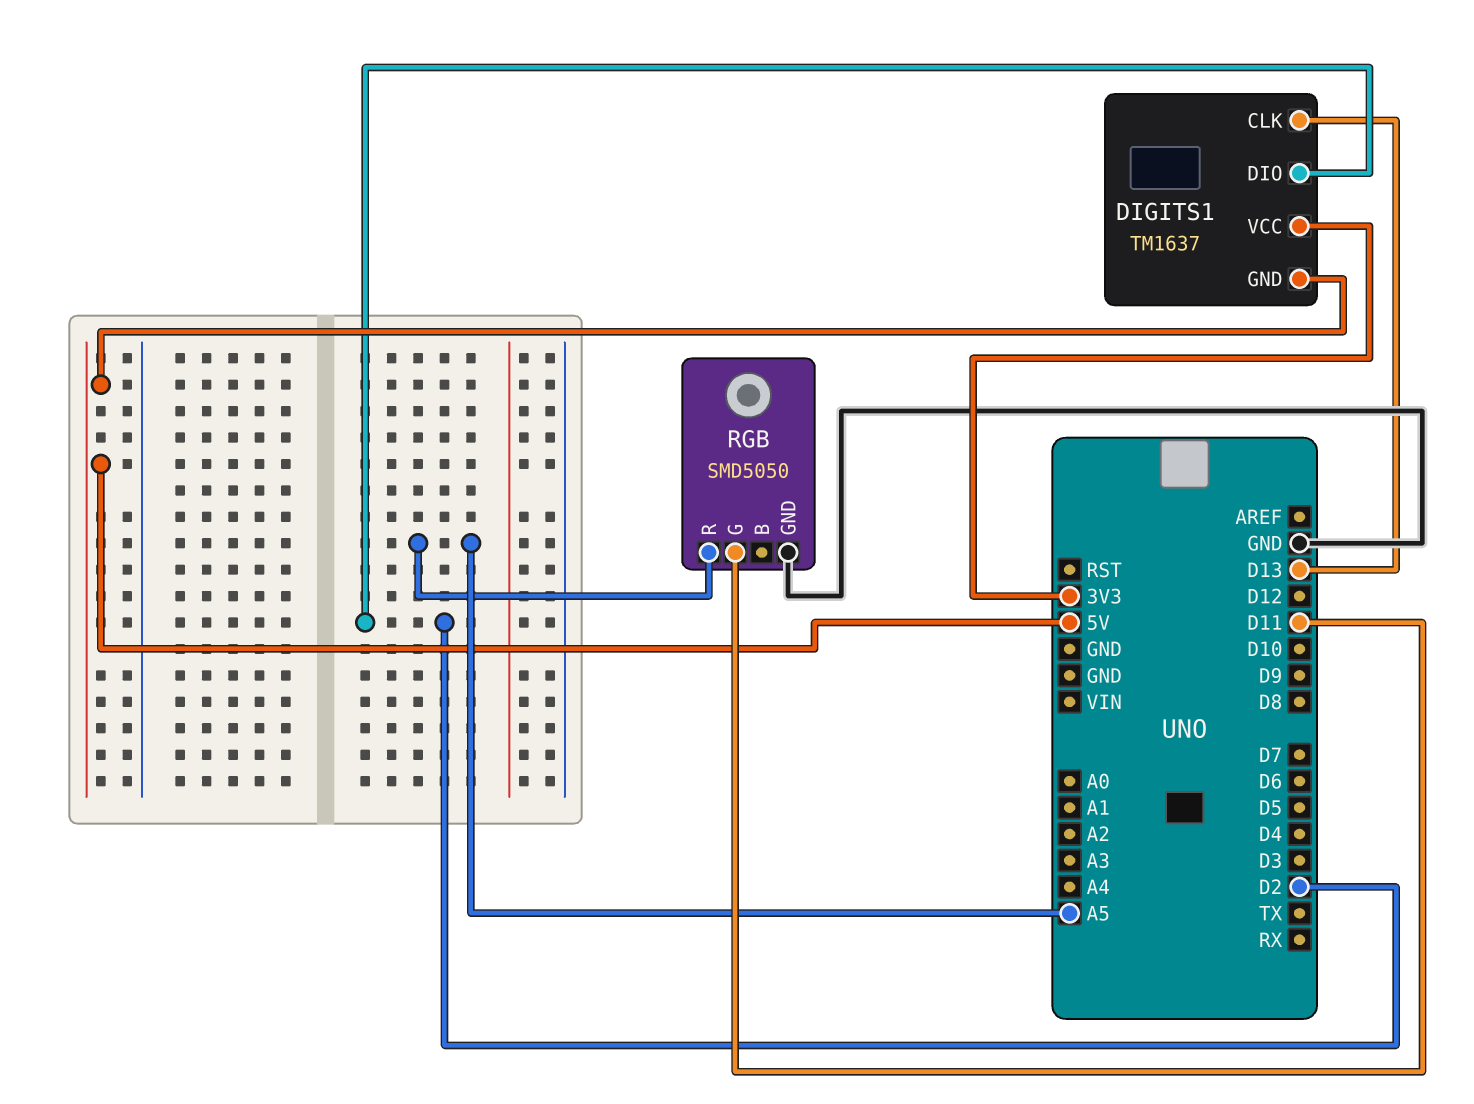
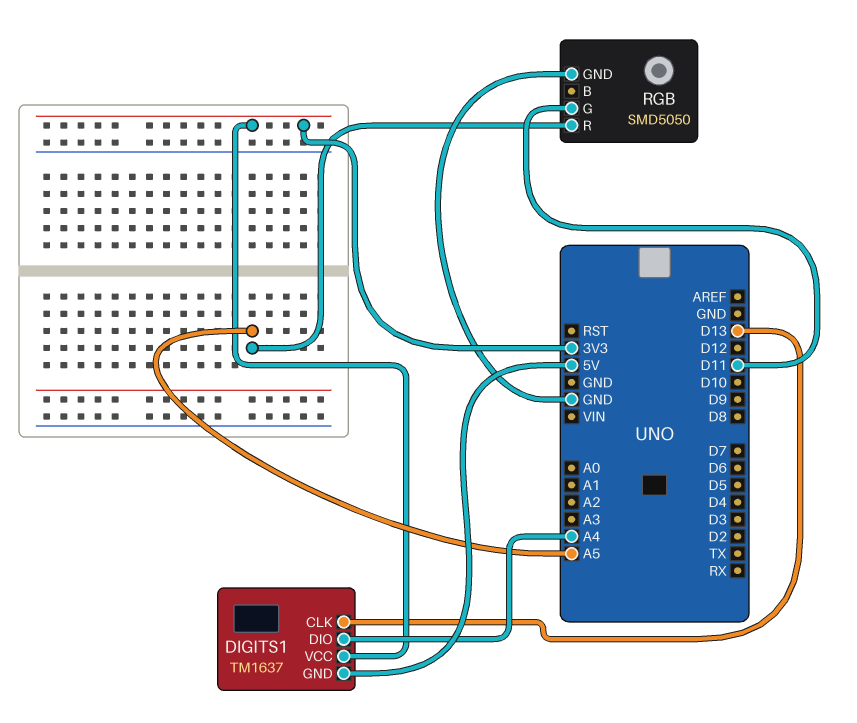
DIGITS1 pin DIO: D2 -> A4

